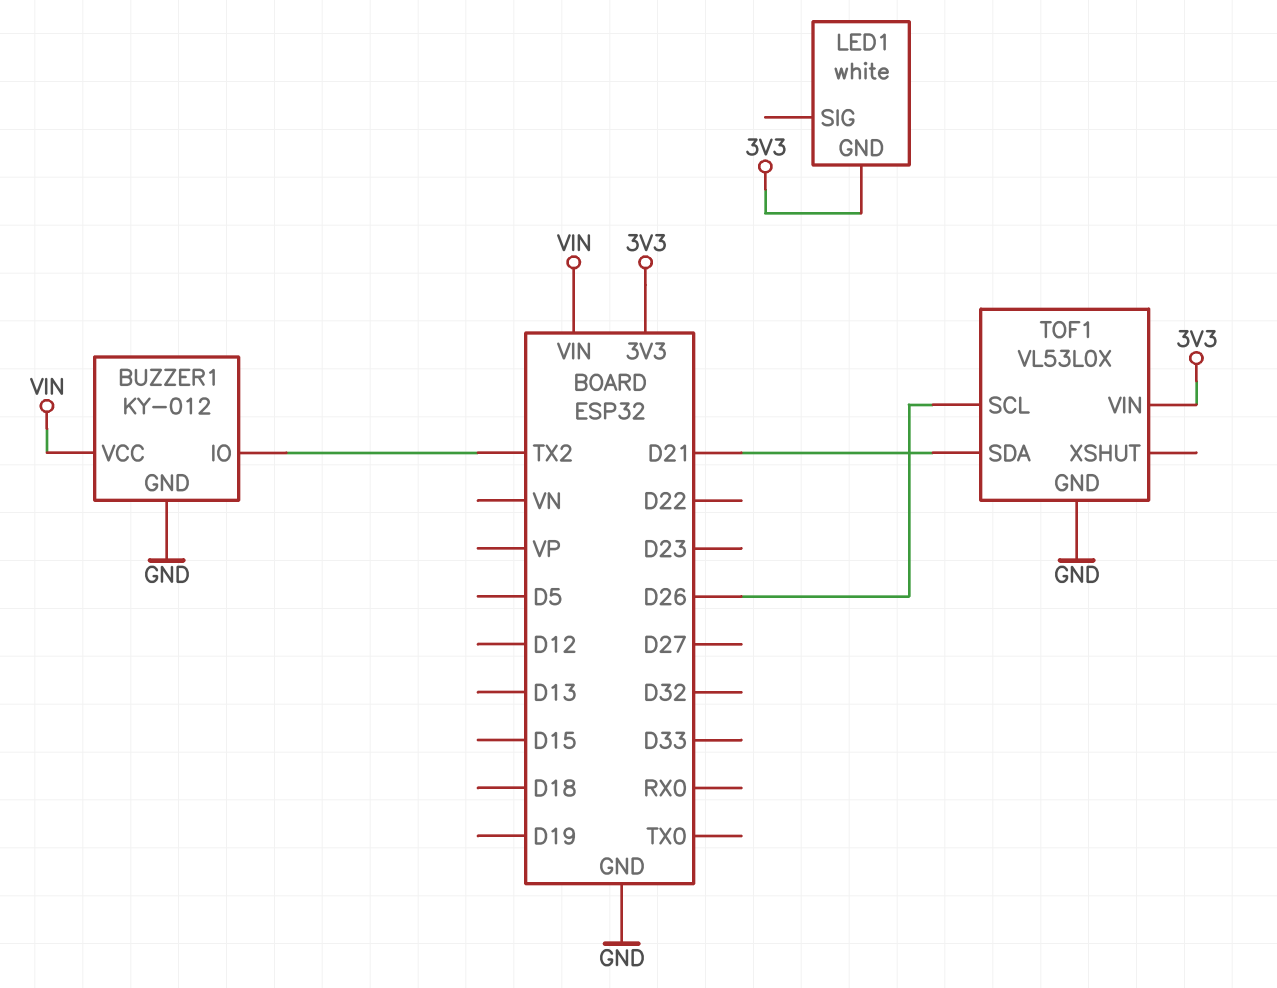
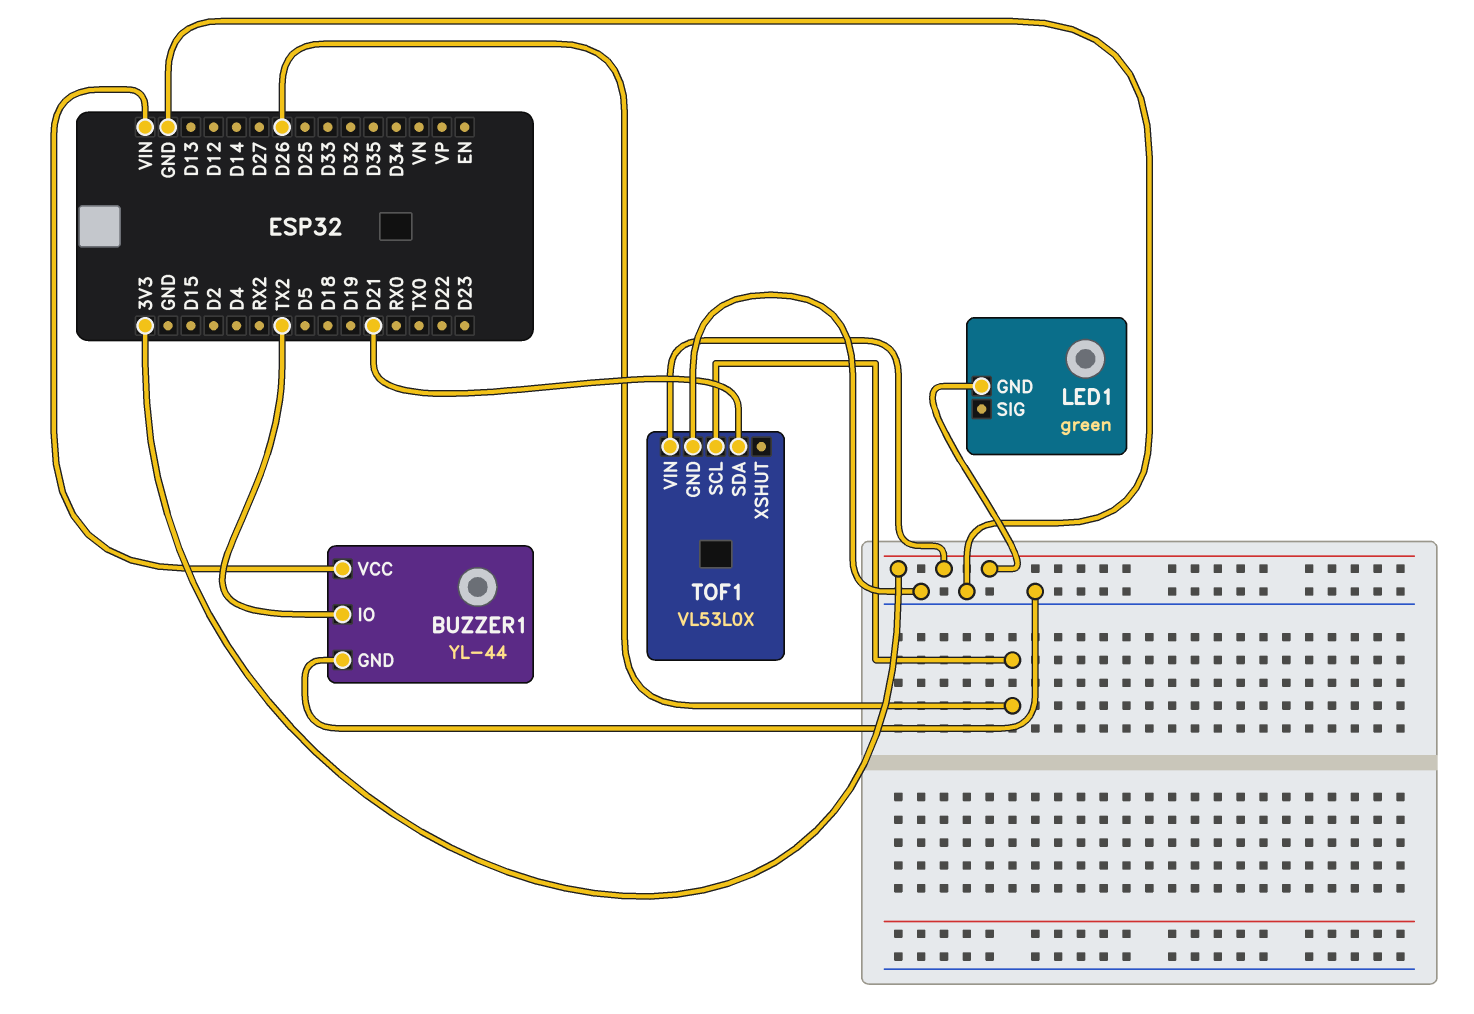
BUZZER1: KY-012 -> YL-44
LED1: white -> green

